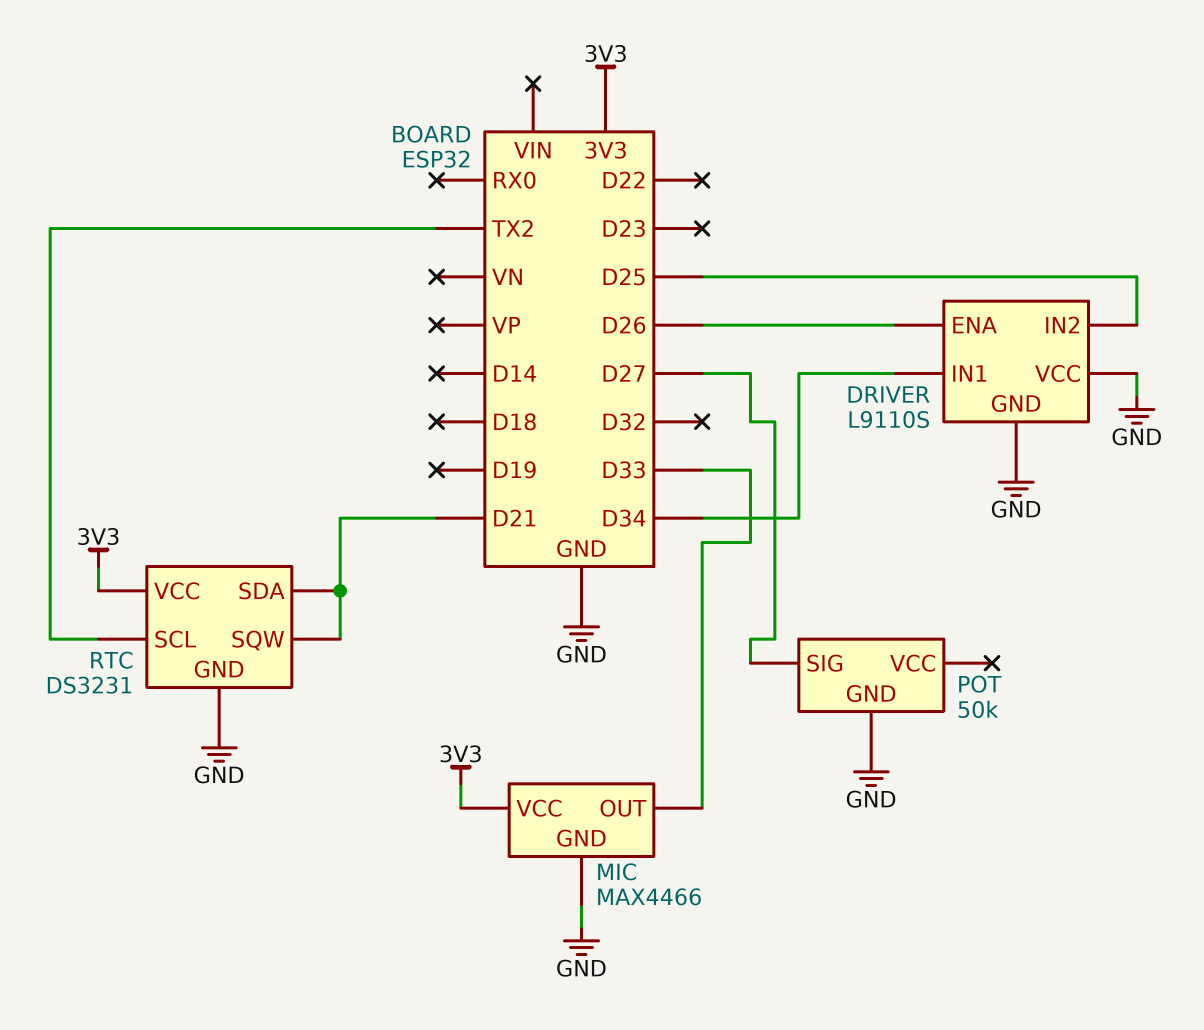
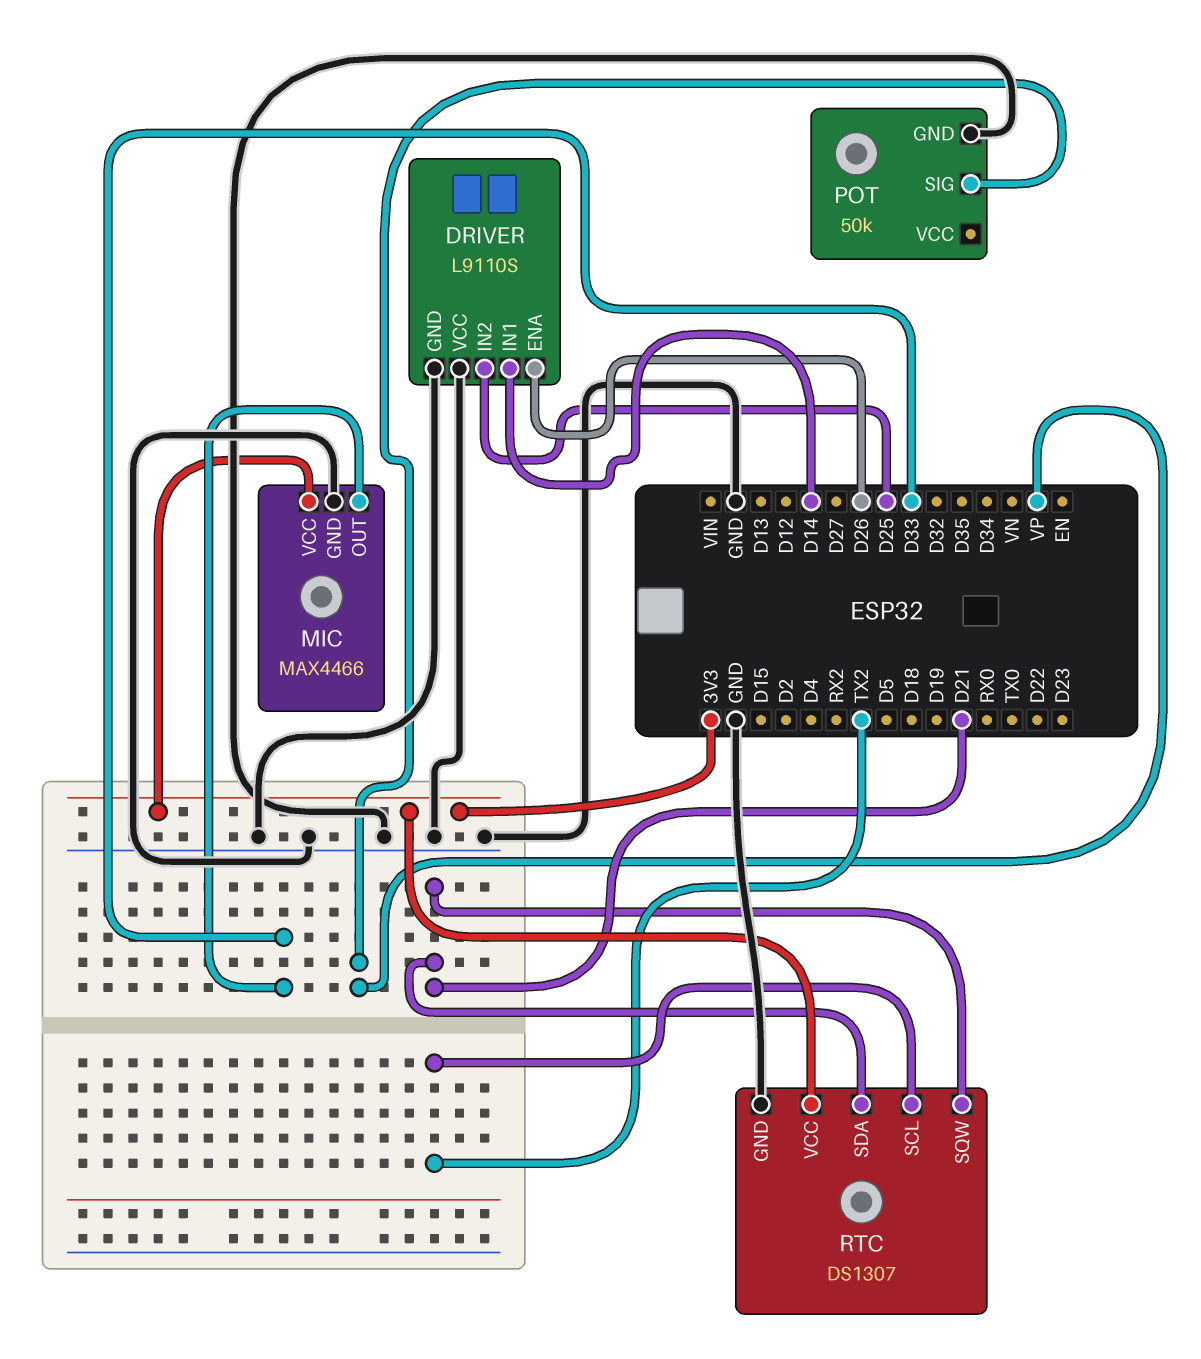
DRIVER pin IN1: D34 -> D14
POT pin SIG: D27 -> VP
RTC: DS3231 -> DS1307

